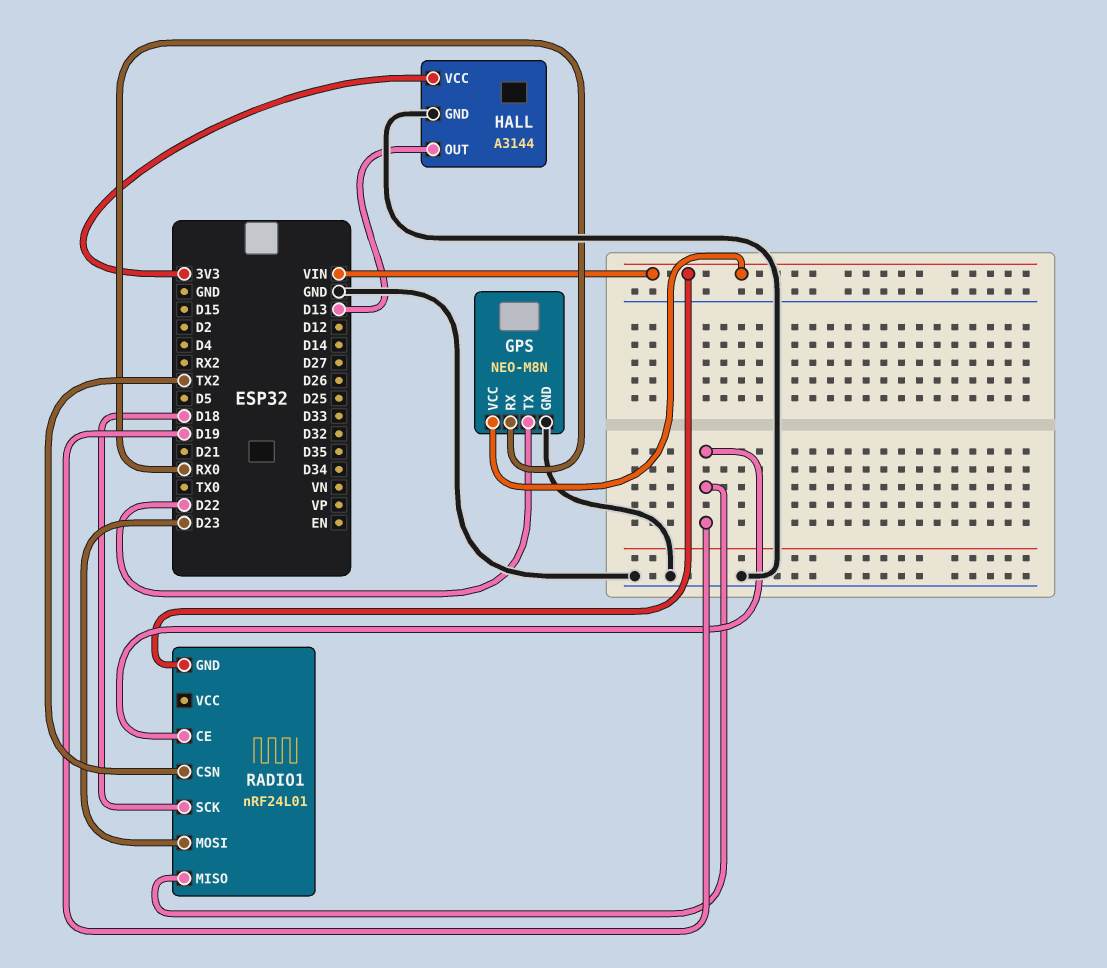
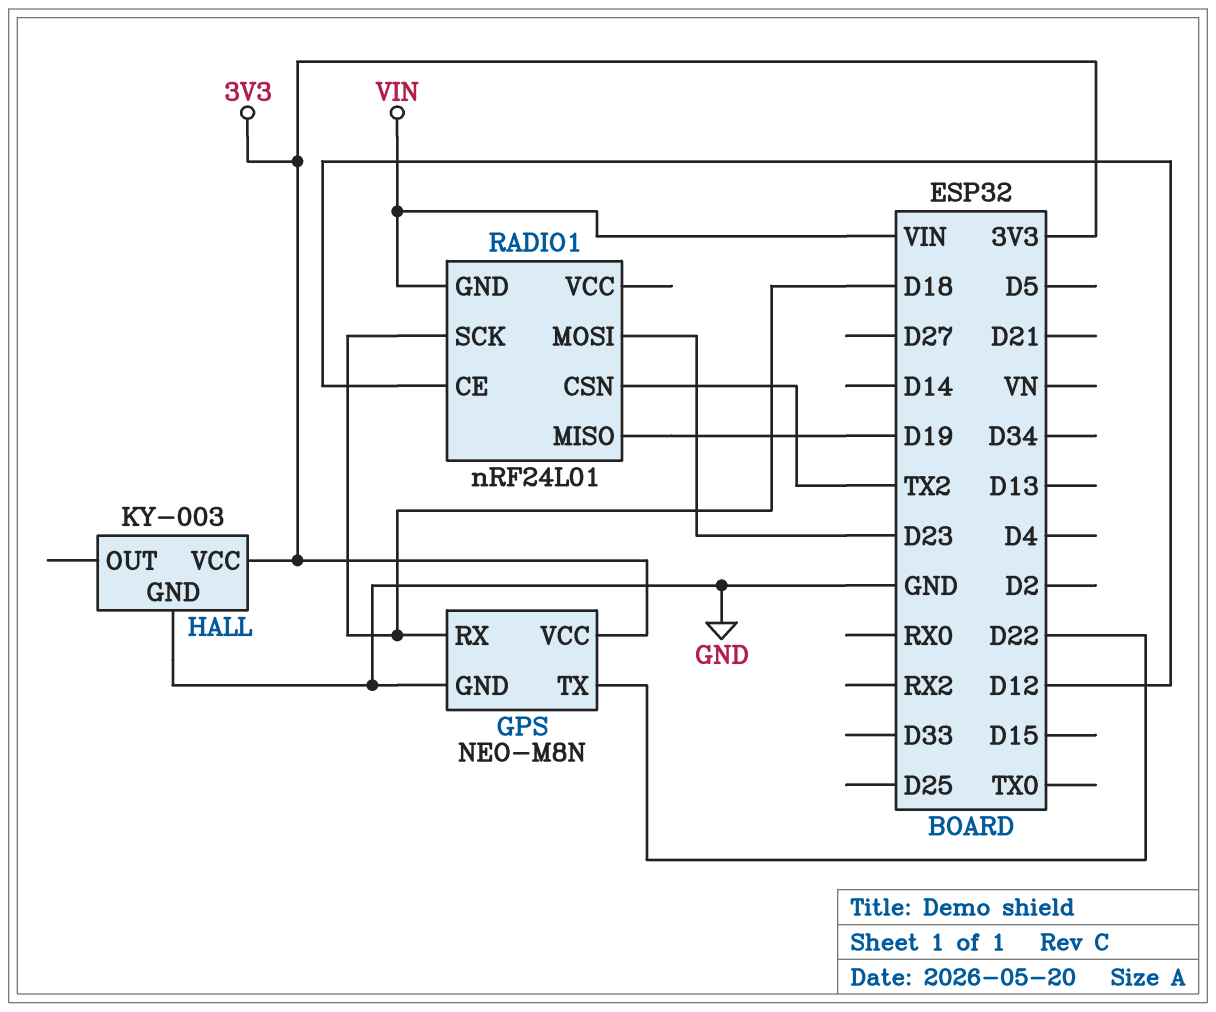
GPS pin RX: RX0 -> D18
GPS pin VCC: VIN -> 3V3
HALL: A3144 -> KY-003
HALL pin OUT: D13 -> none
RADIO1 pin CE: D19 -> D12

